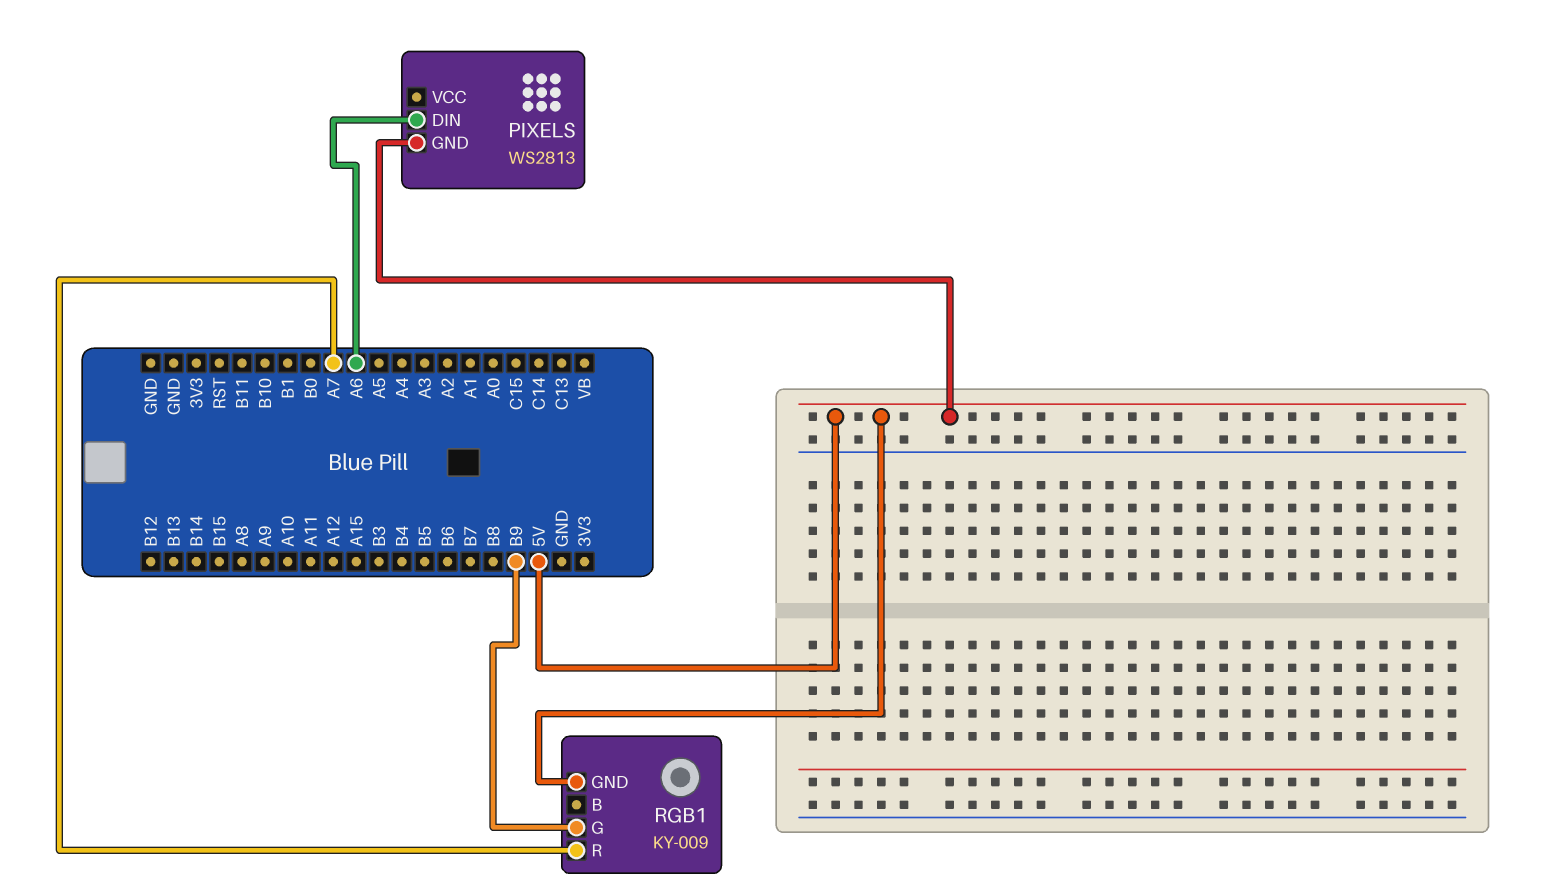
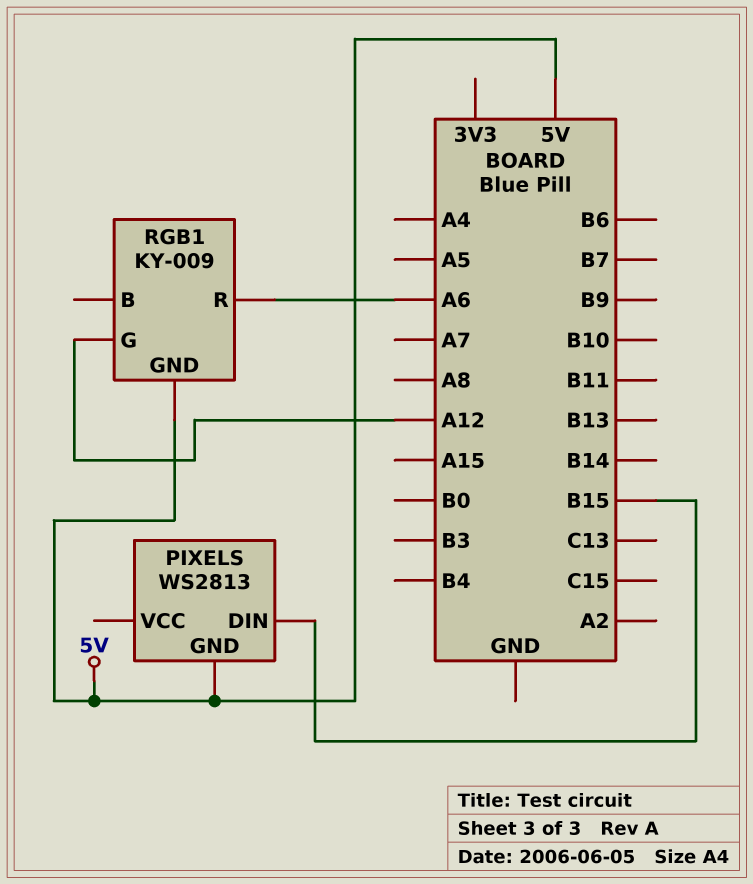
PIXELS pin DIN: A6 -> B15
RGB1 pin G: B9 -> A12
RGB1 pin R: A7 -> A6

